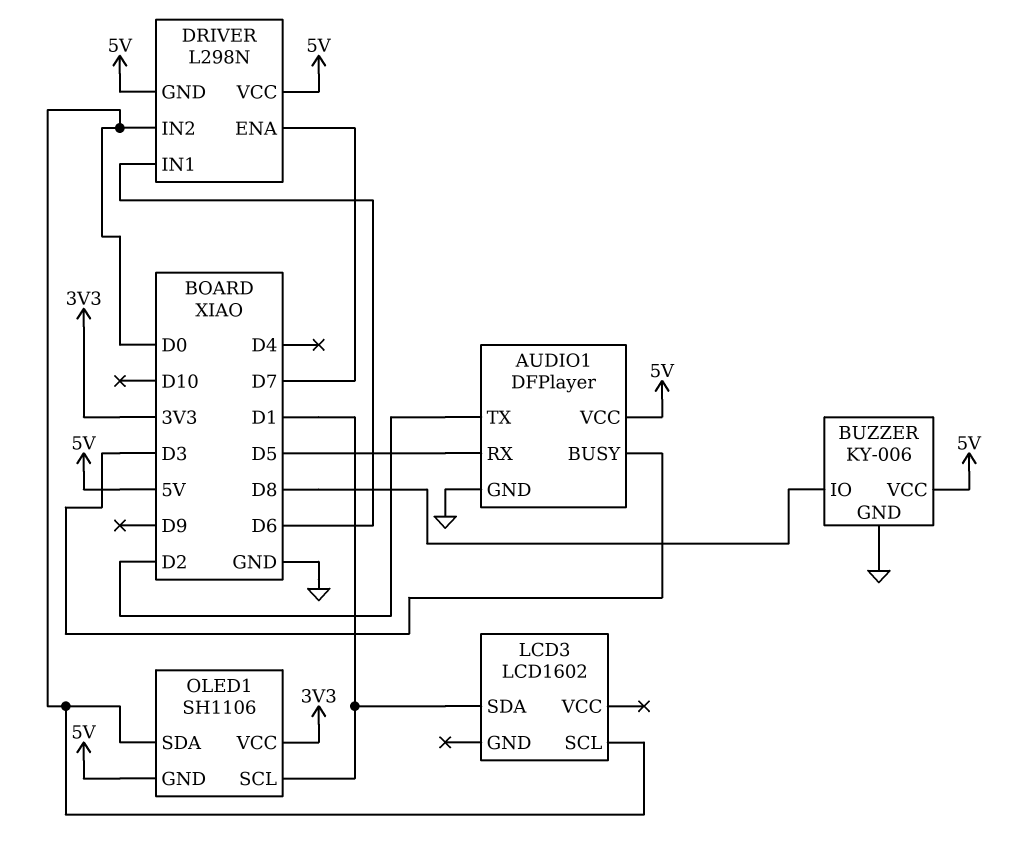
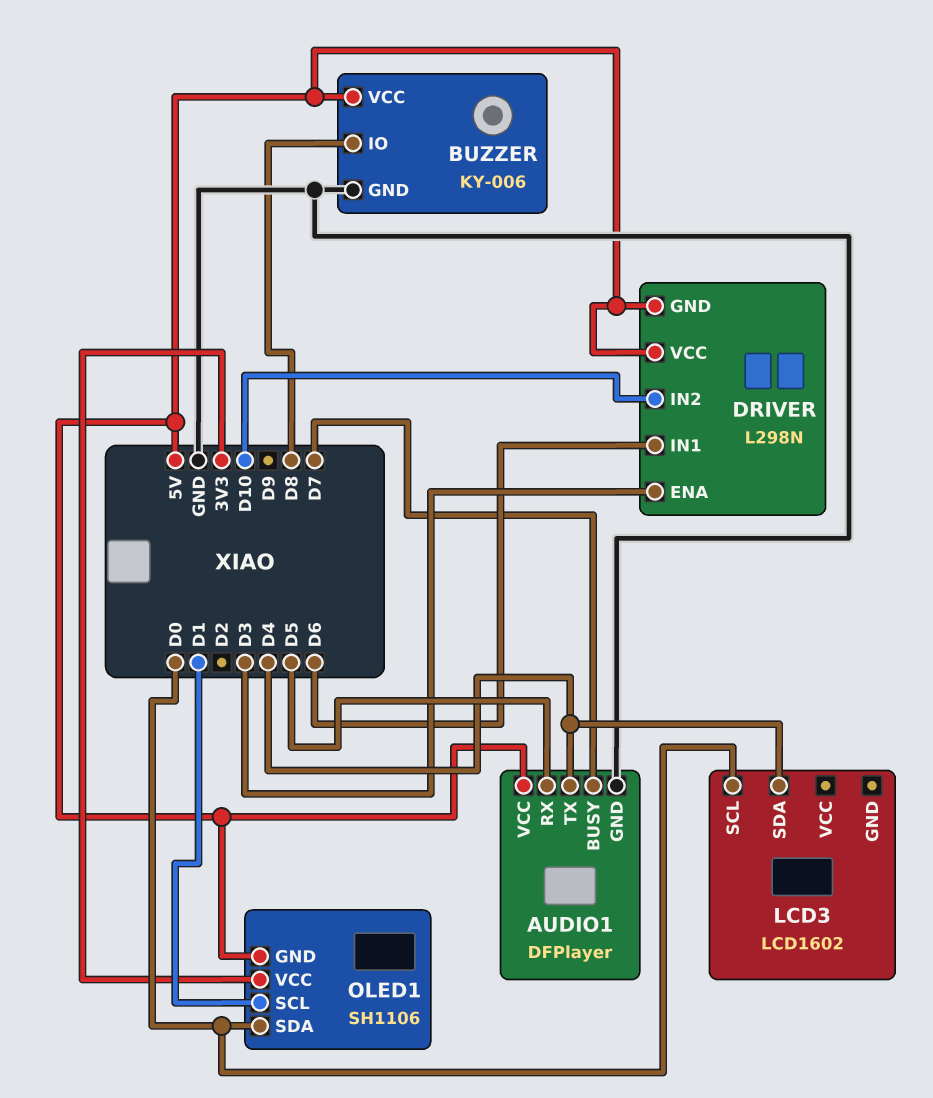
AUDIO1 pin BUSY: D3 -> D7
AUDIO1 pin TX: D2 -> D4
DRIVER pin ENA: D7 -> D3
DRIVER pin IN2: D0 -> D10
LCD3 pin SDA: D1 -> D4

